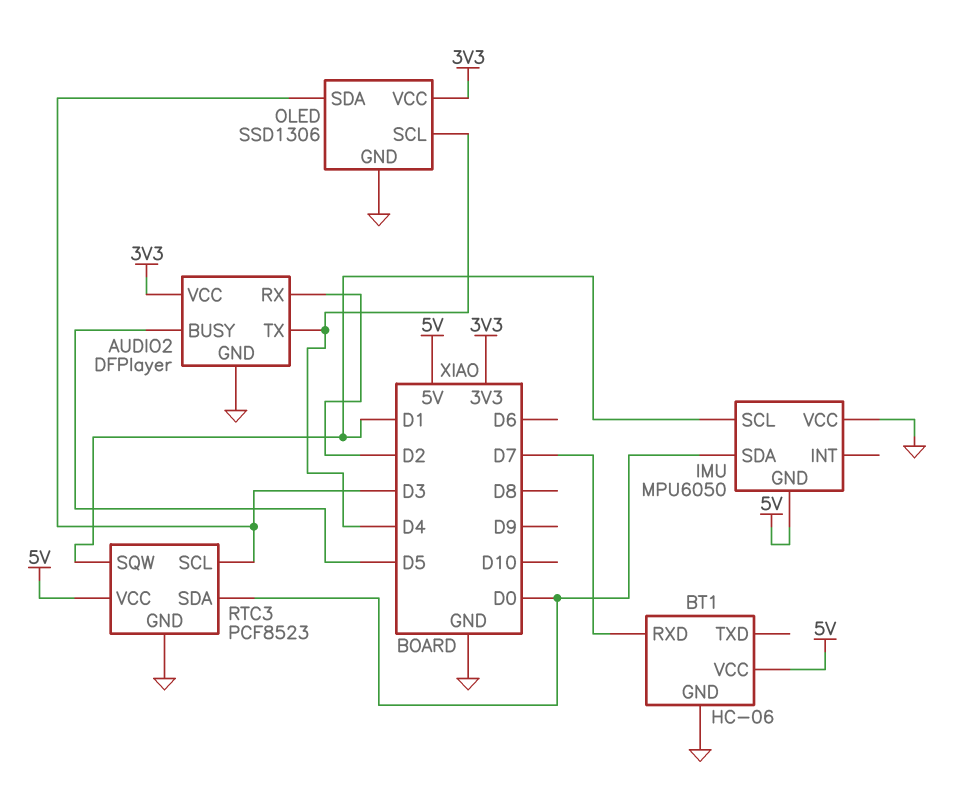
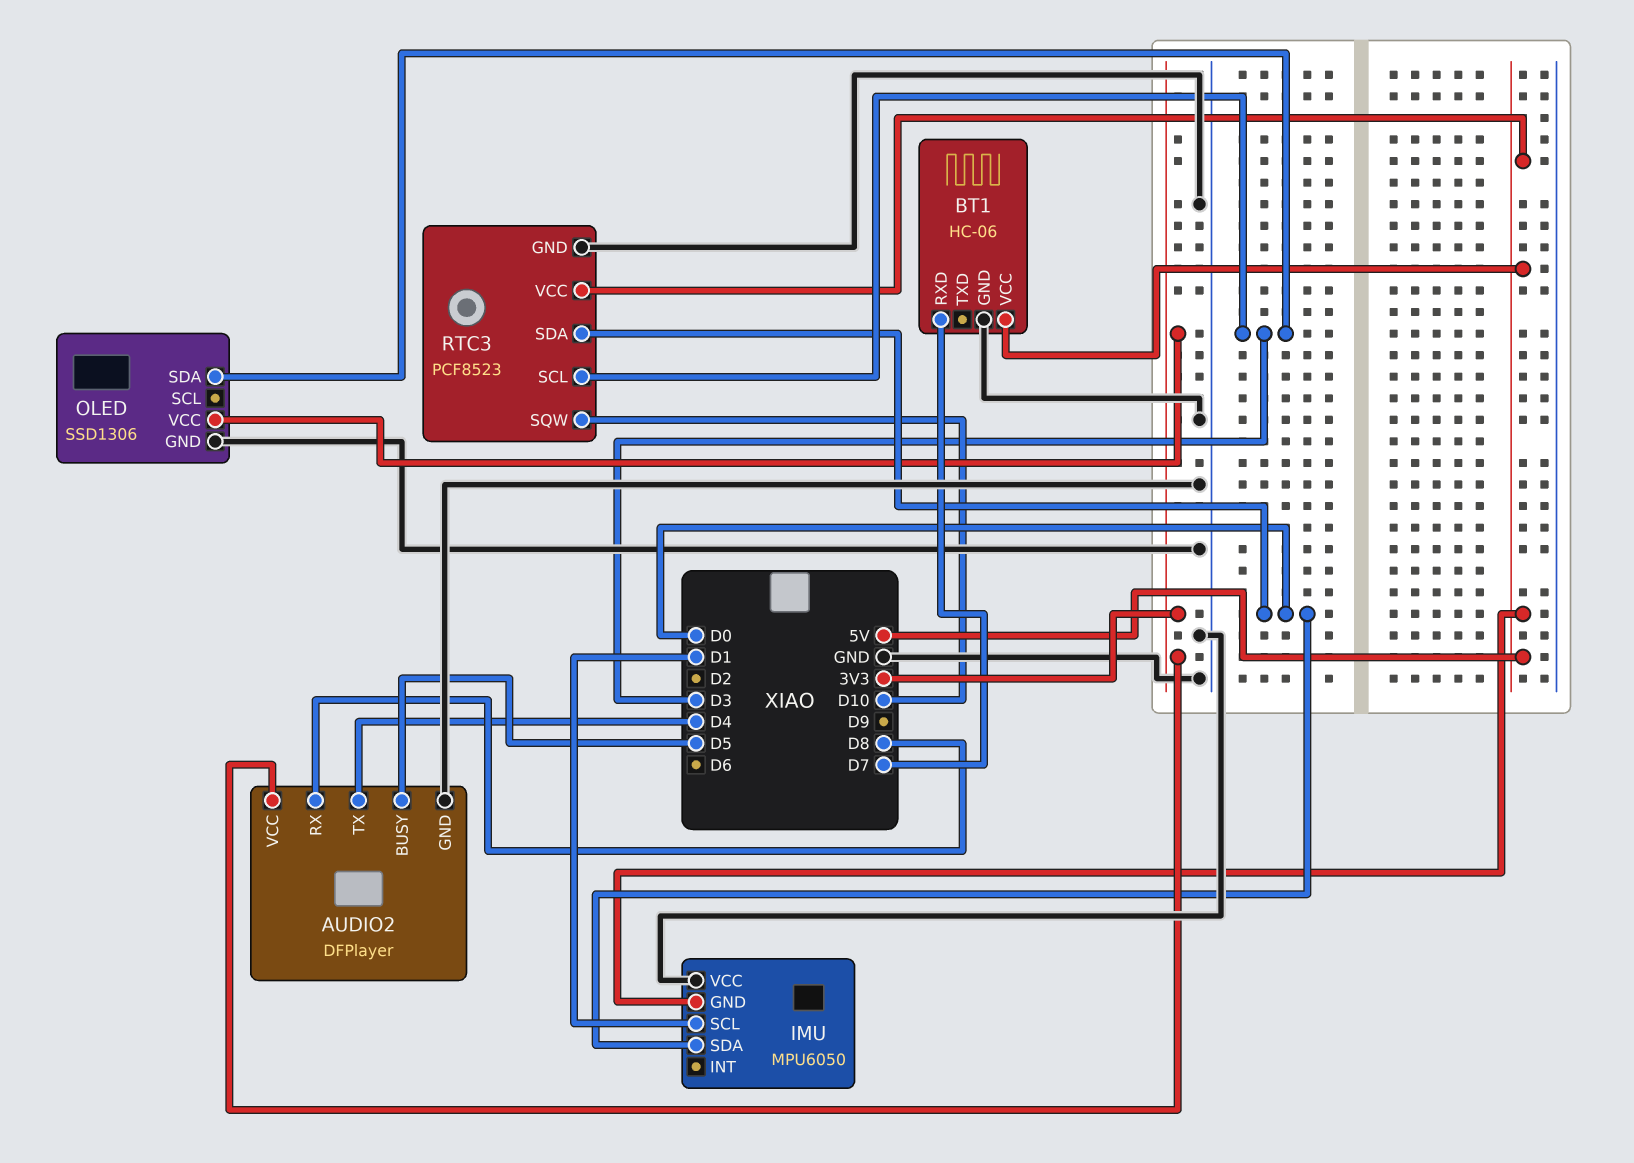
AUDIO2 pin RX: D2 -> D8
OLED pin SCL: D4 -> none
RTC3 pin SQW: D1 -> D10

